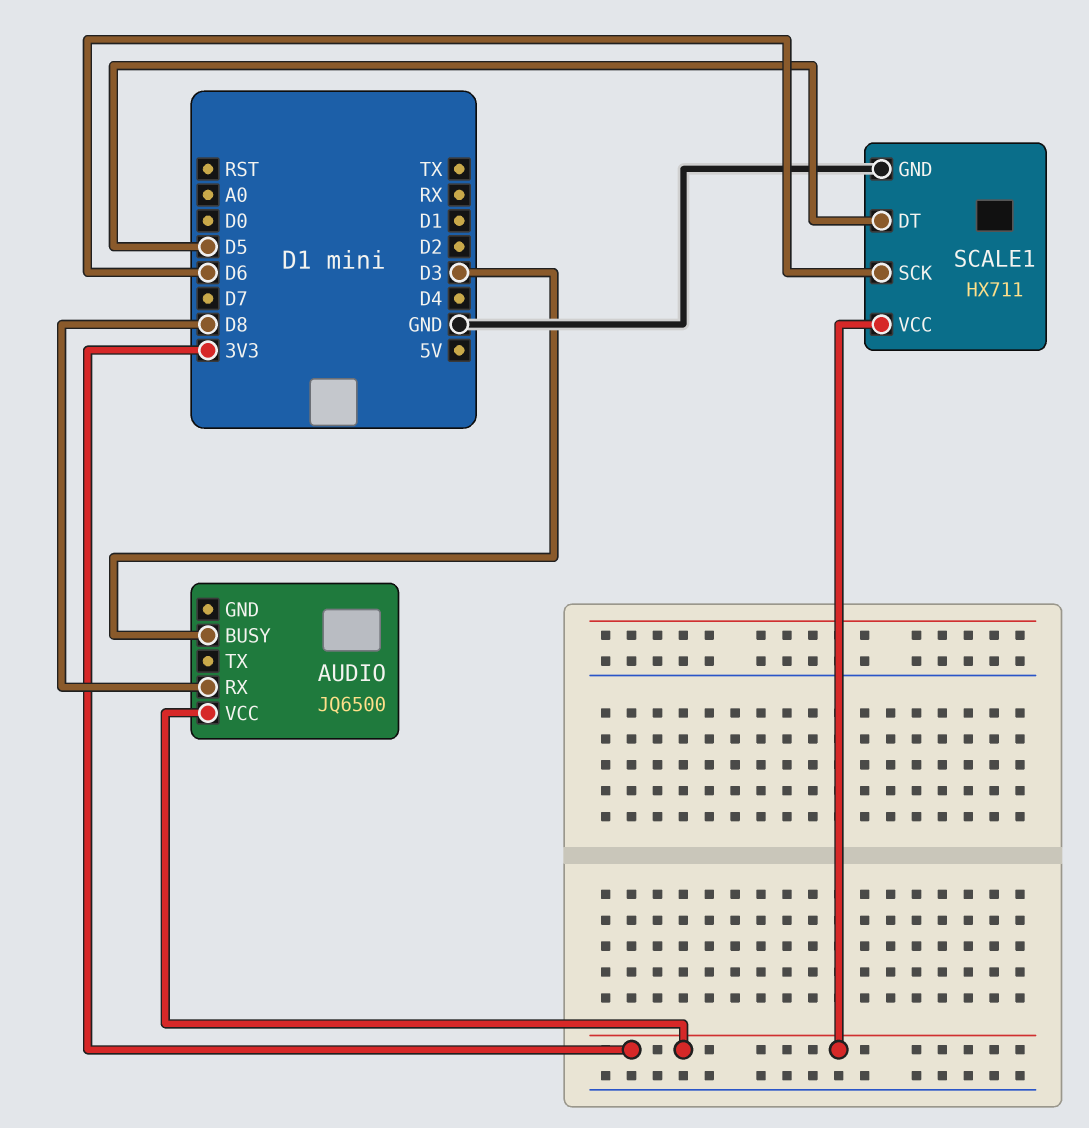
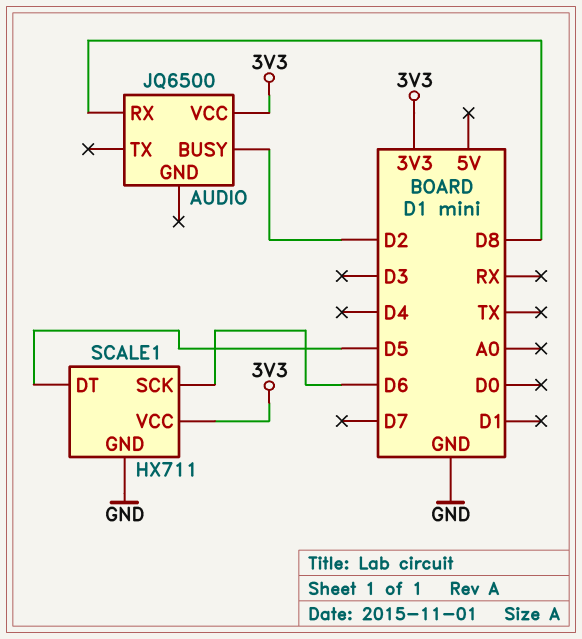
AUDIO pin BUSY: D3 -> D2

